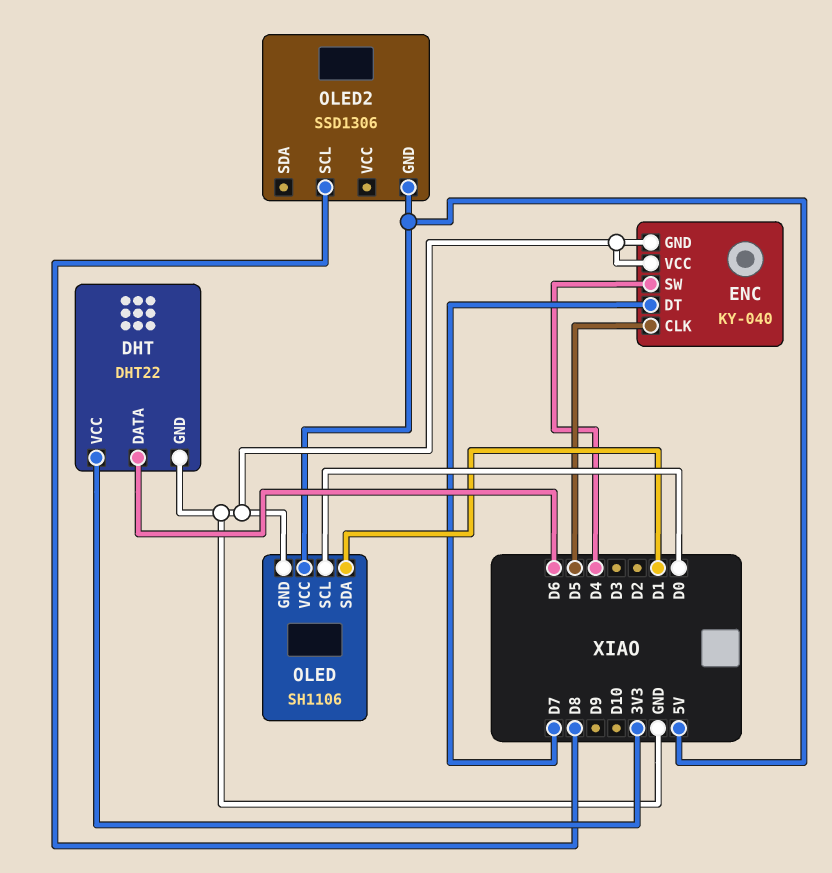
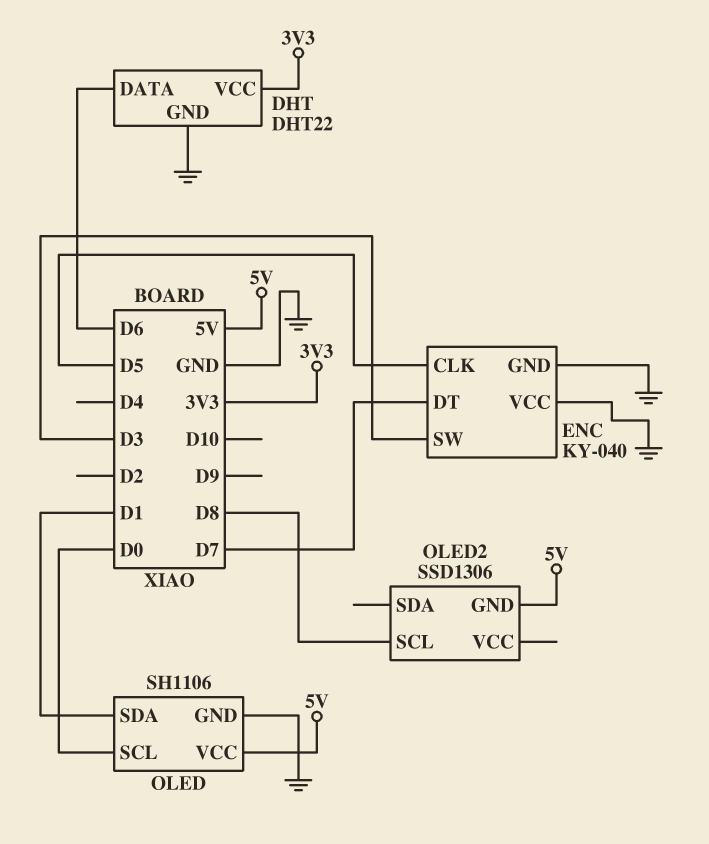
ENC pin SW: D4 -> D3

